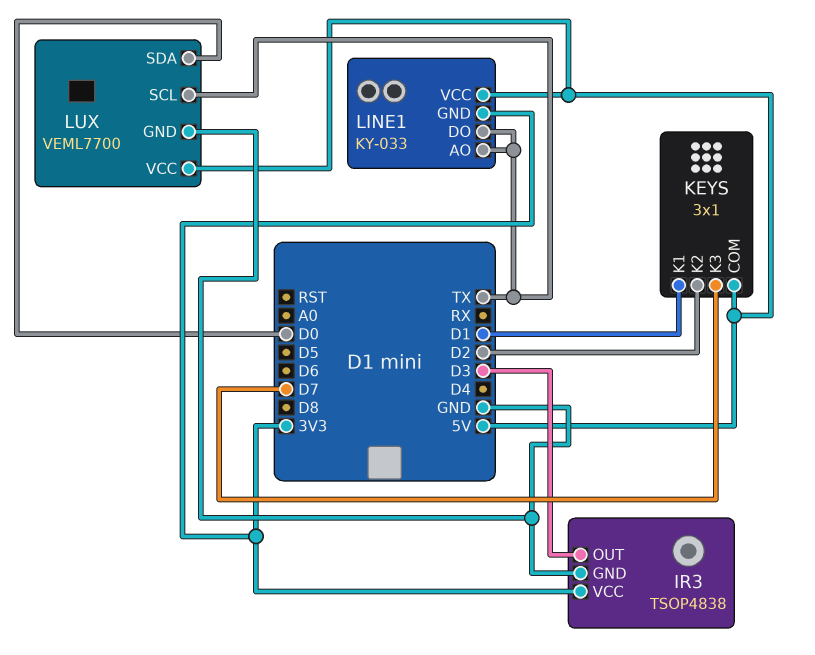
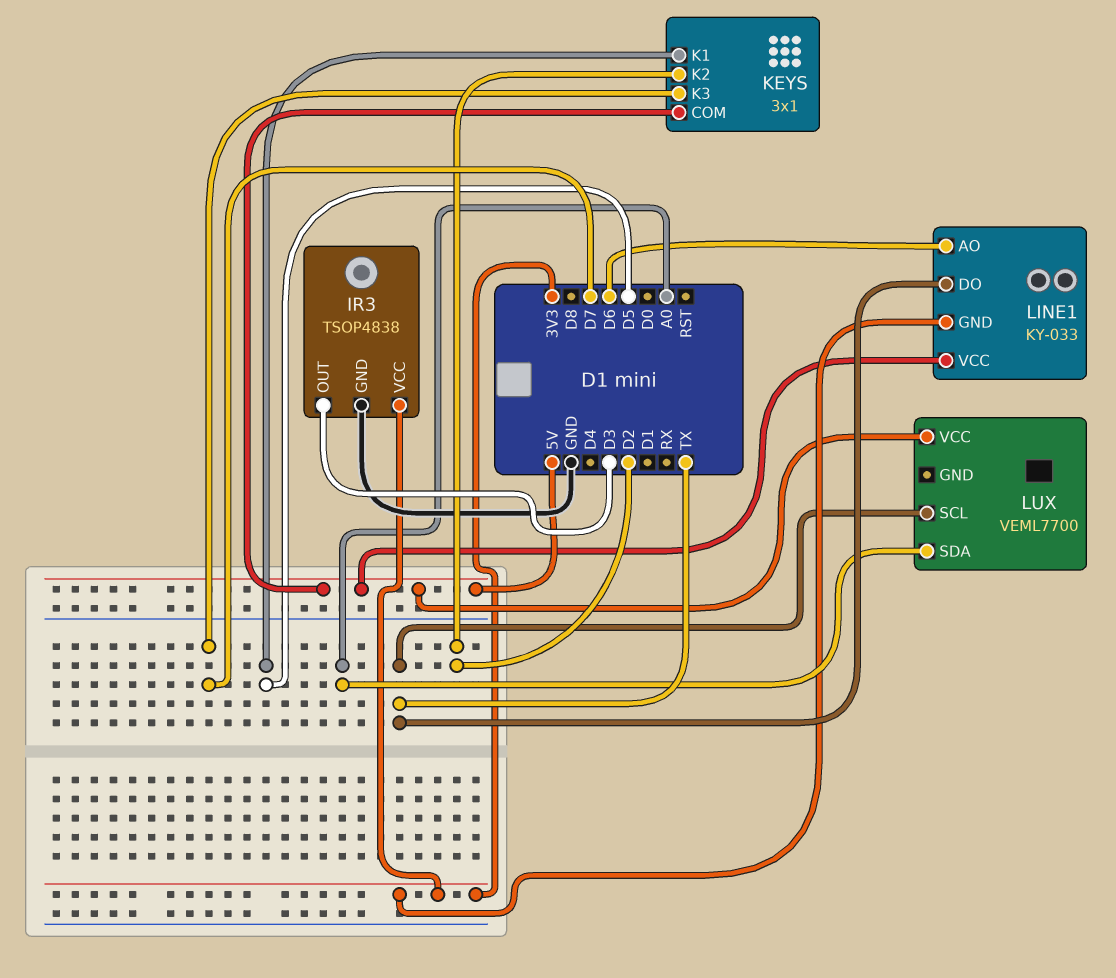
KEYS pin K1: D1 -> D5
LINE1 pin AO: TX -> D6
LUX pin GND: GND -> none
LUX pin SDA: D0 -> A0

